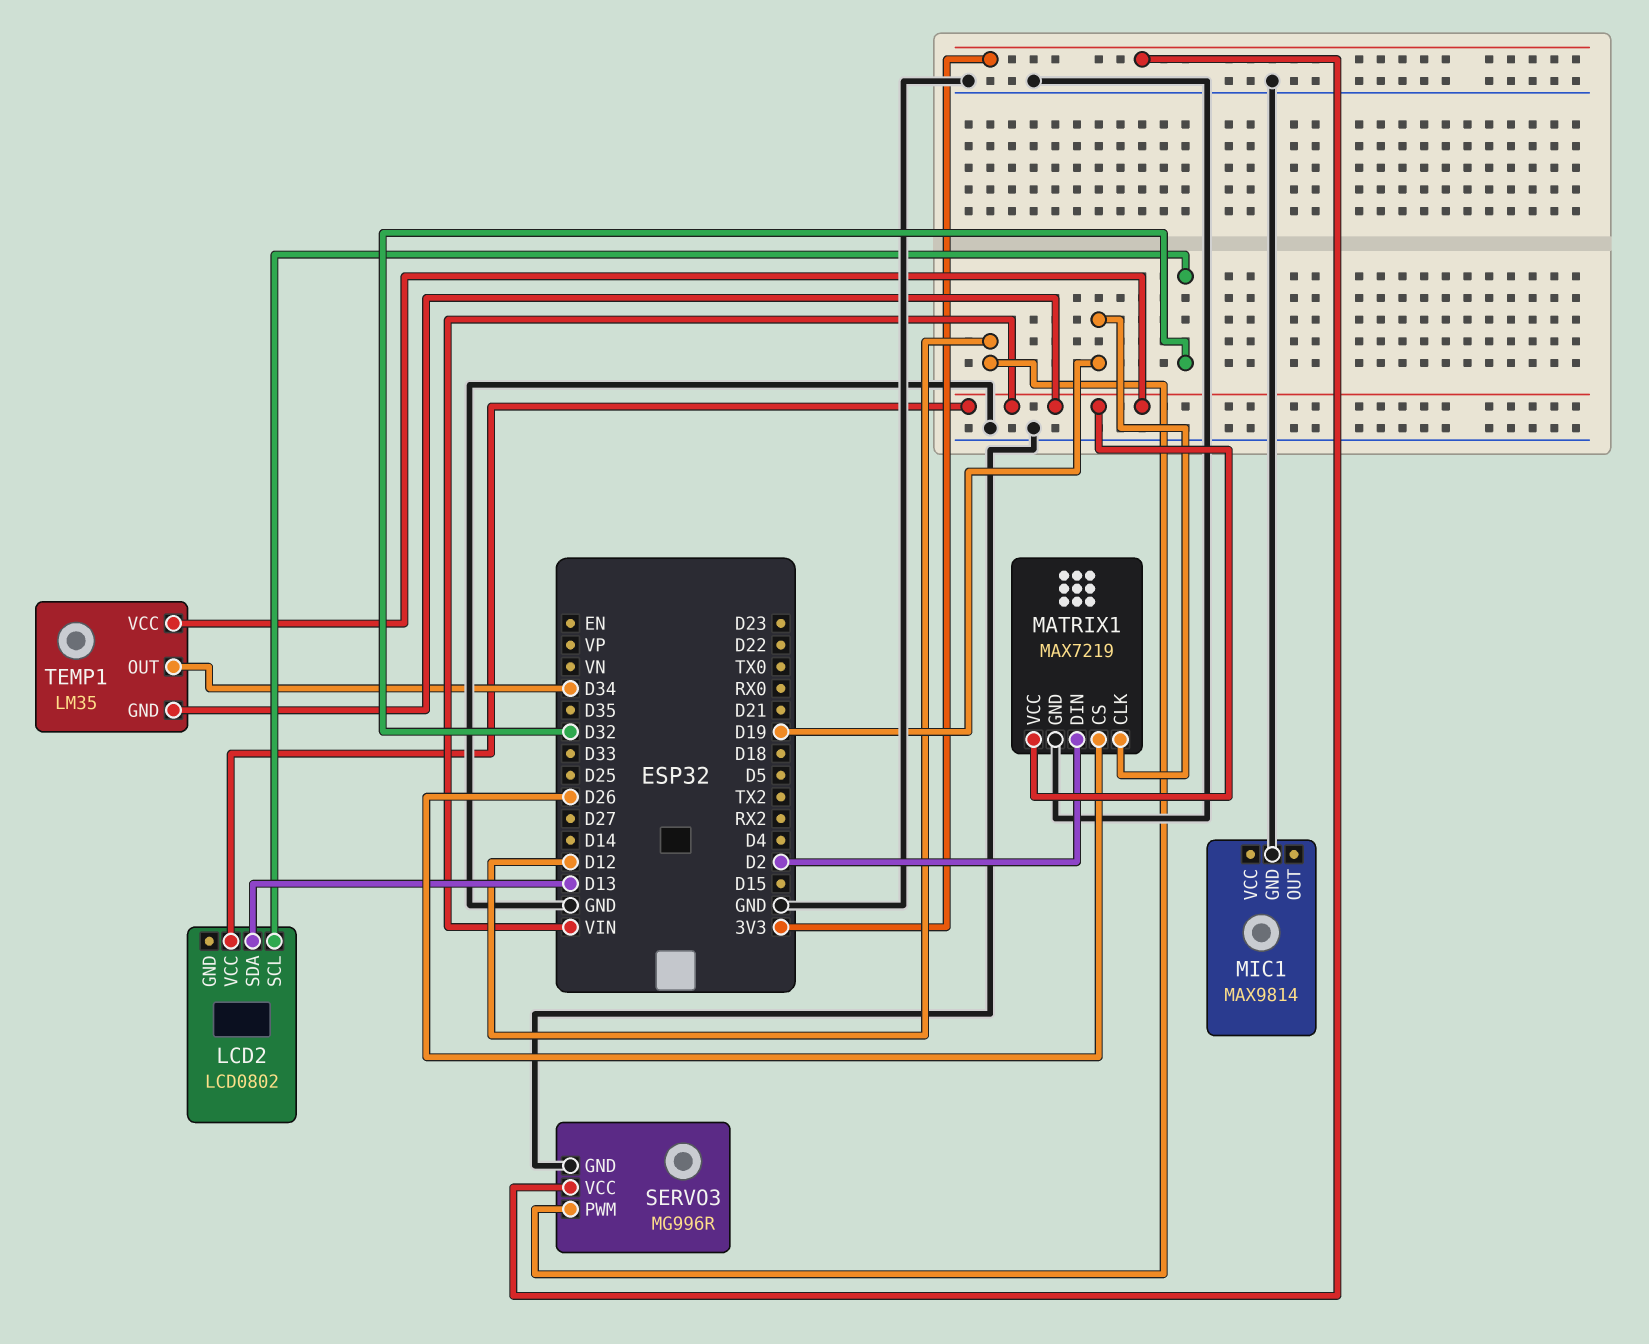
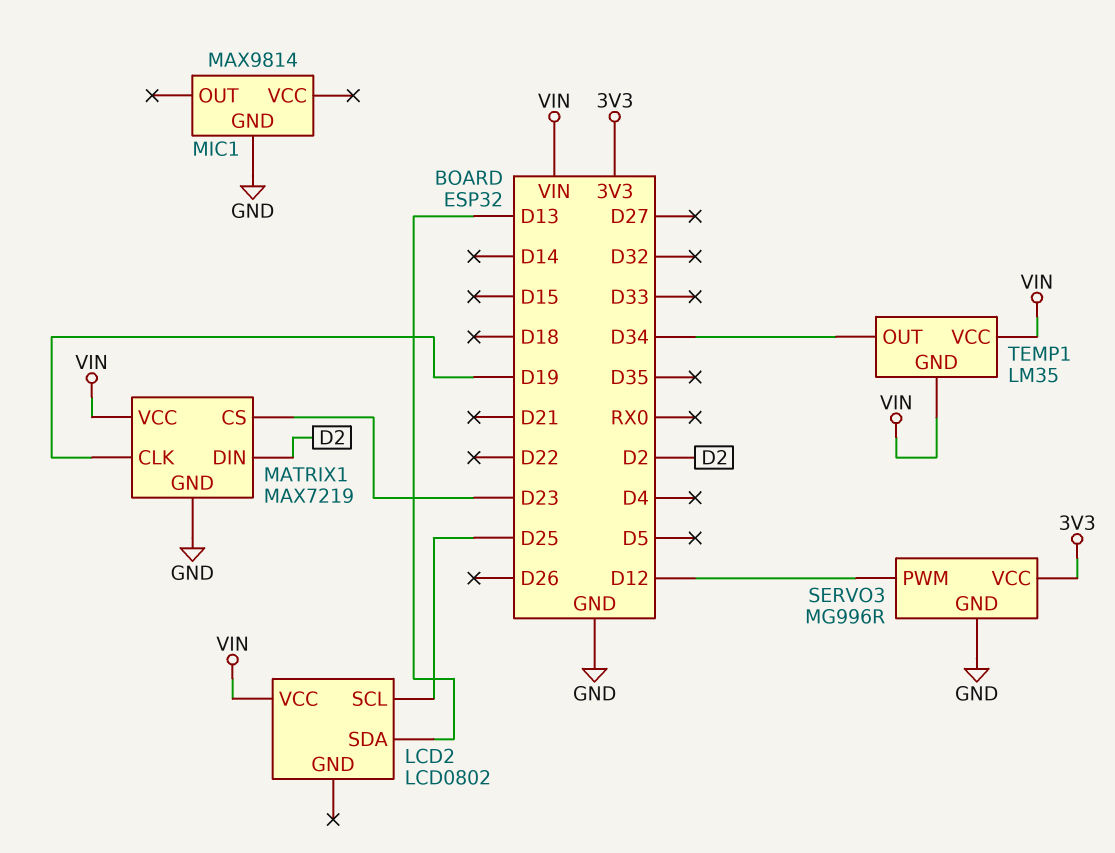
LCD2 pin SCL: D32 -> D25
MATRIX1 pin CS: D26 -> D23

